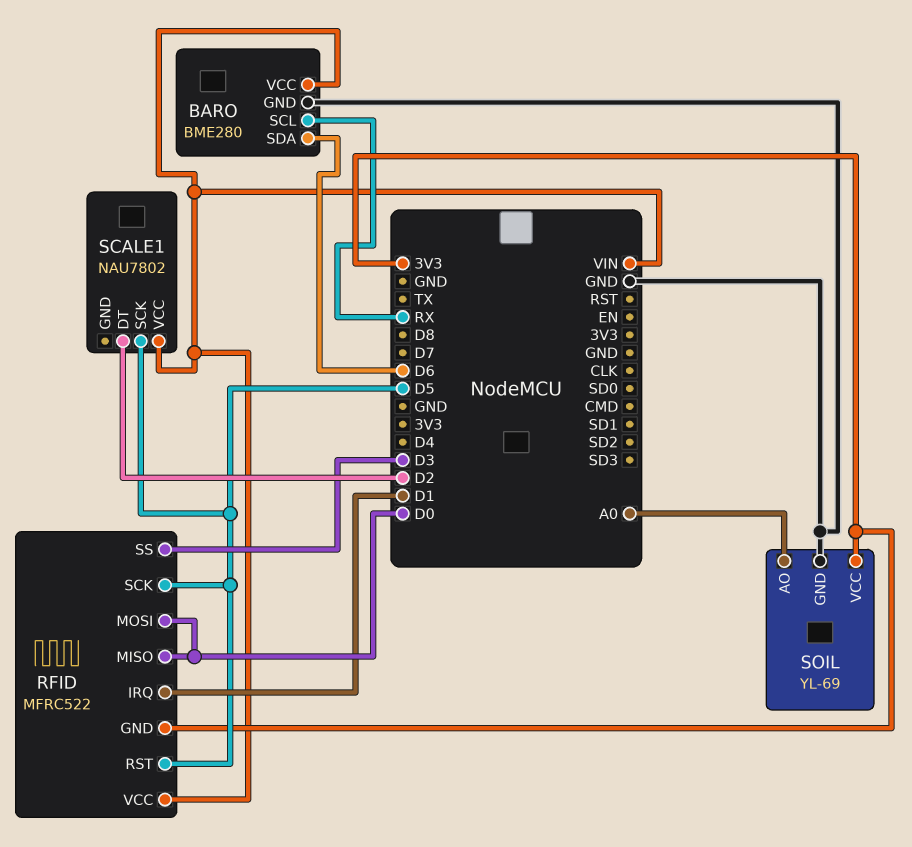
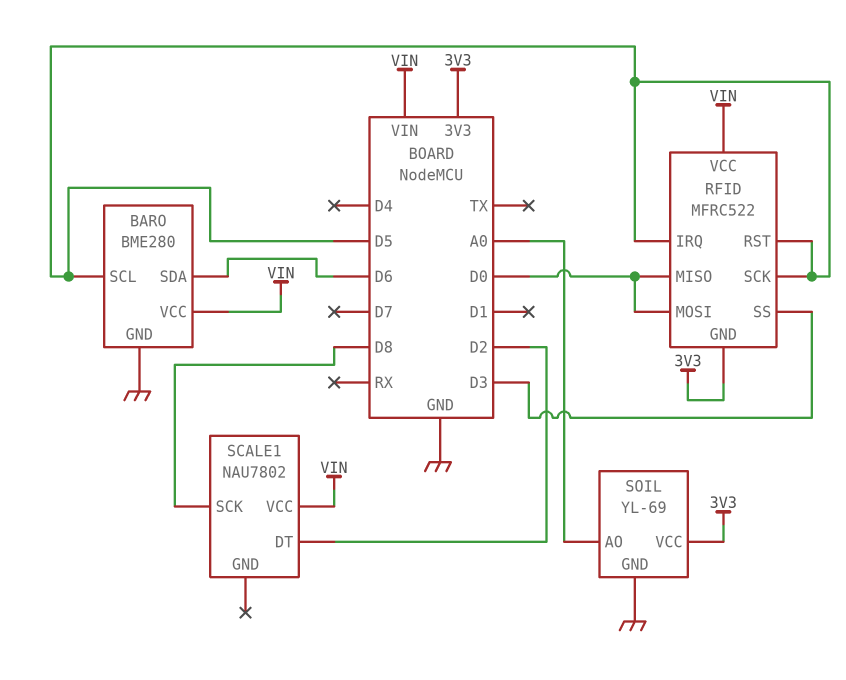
BARO pin SCL: RX -> D5
RFID pin IRQ: D1 -> D5
SCALE1 pin SCK: D5 -> D8

